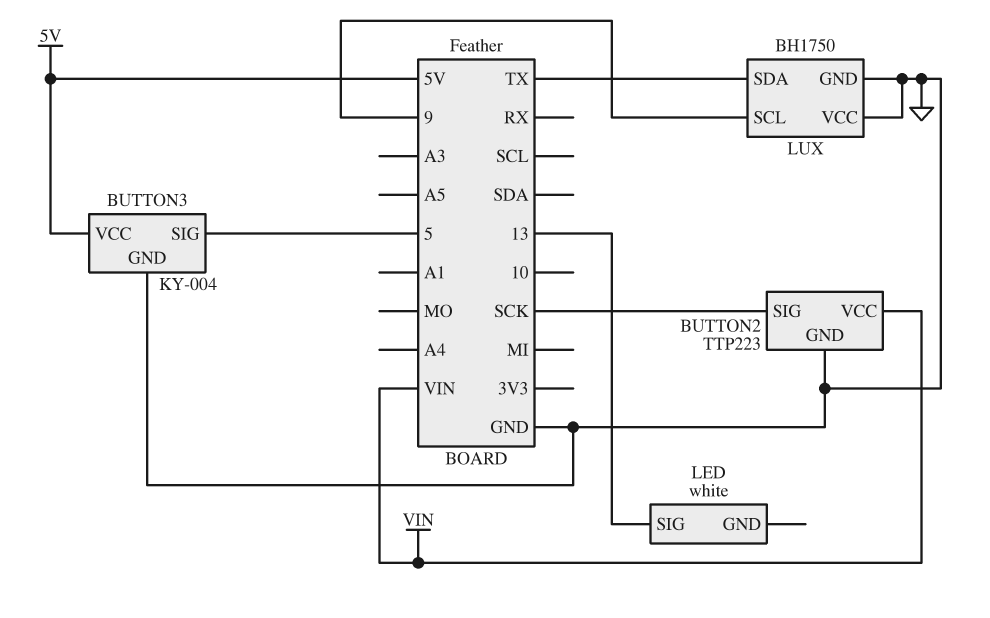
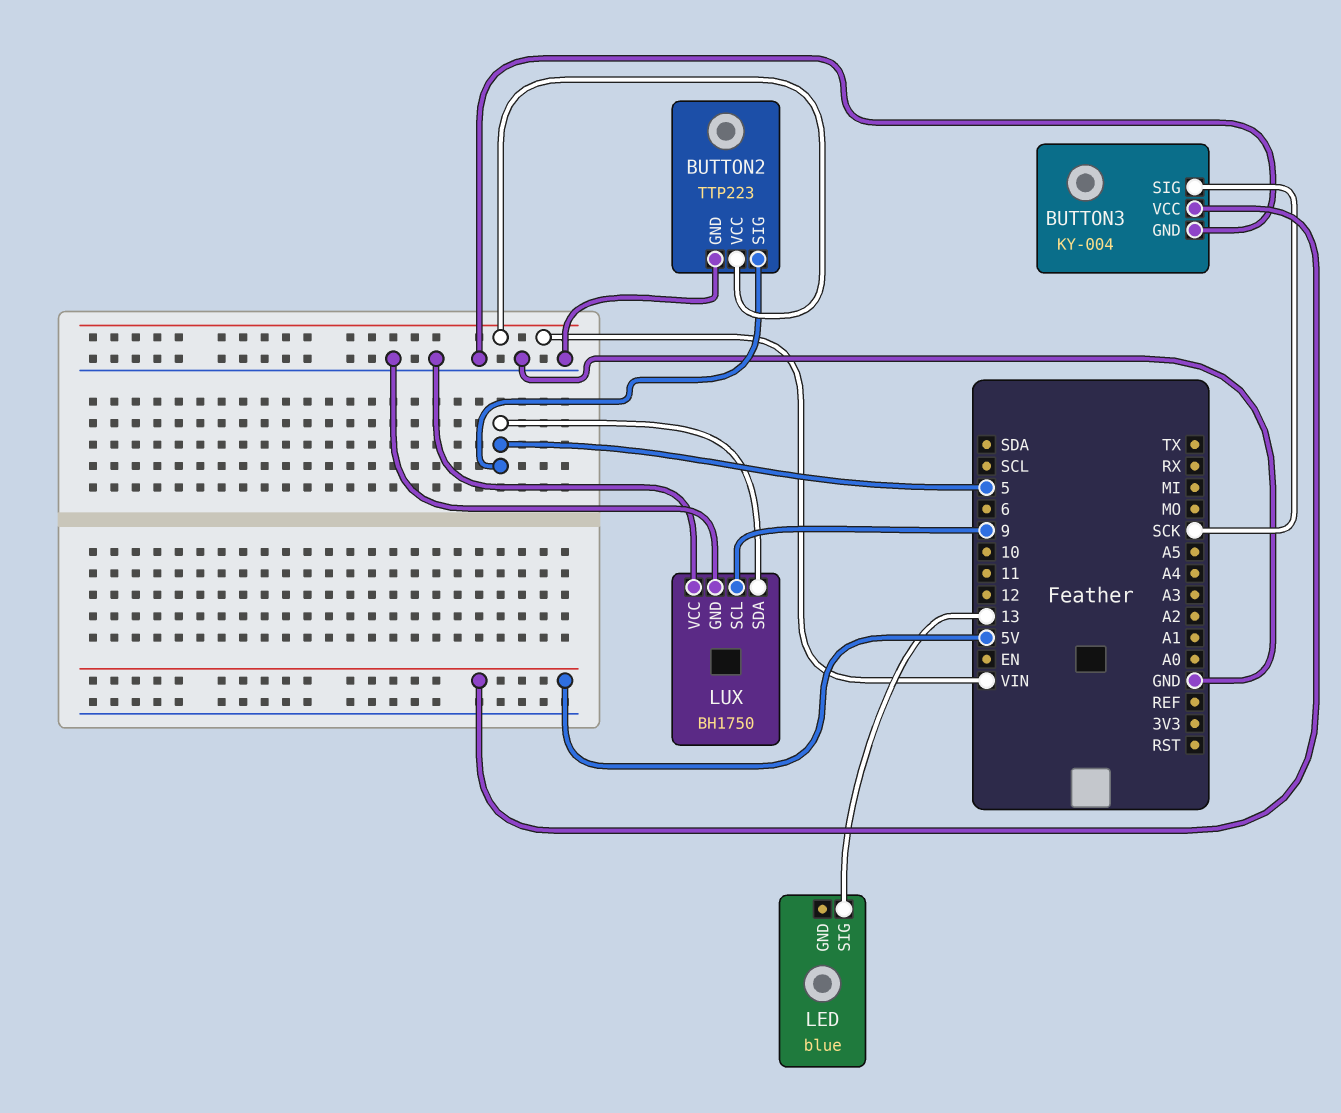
BUTTON2 pin SIG: SCK -> 5
BUTTON3 pin SIG: 5 -> SCK
LED: white -> blue
LUX pin SDA: TX -> 5

